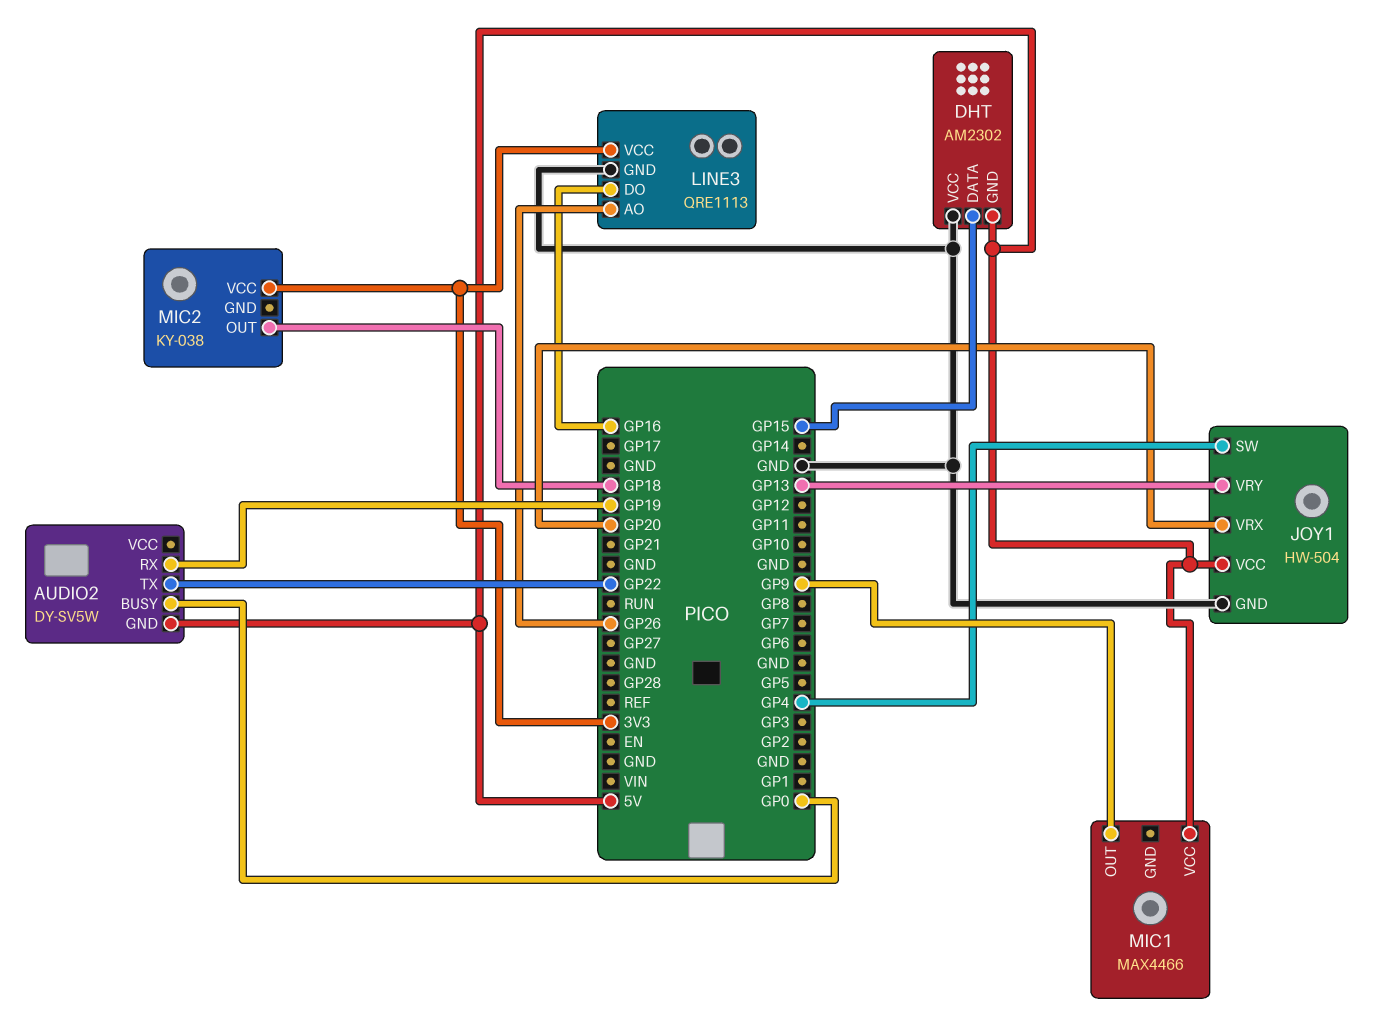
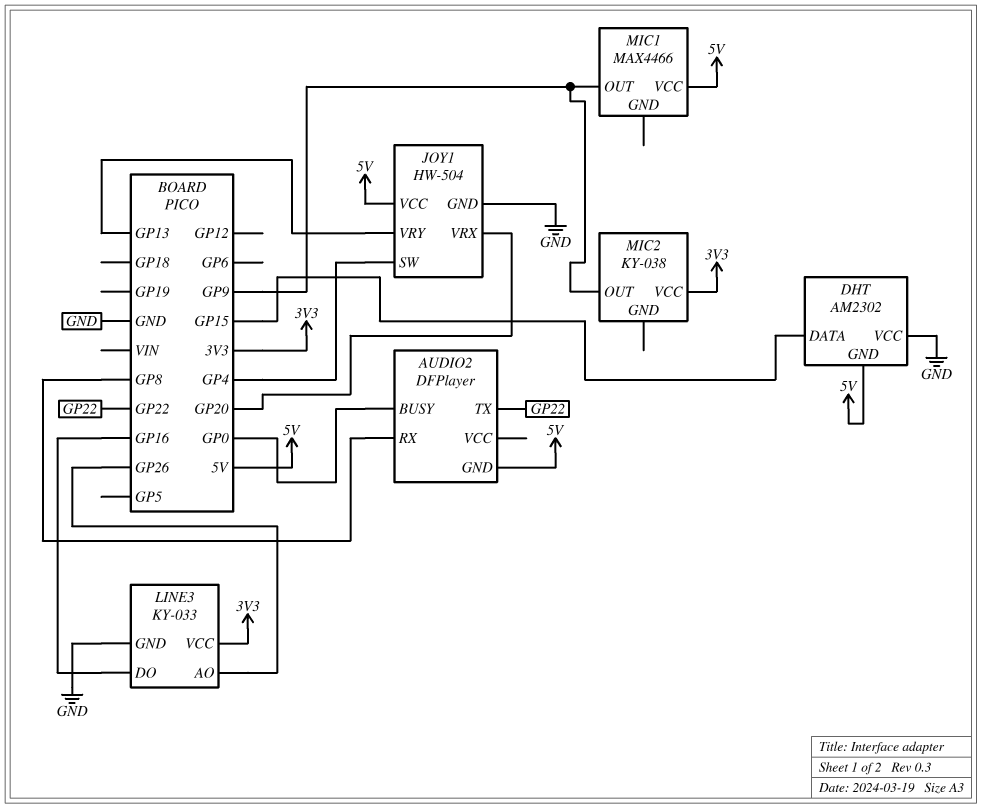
AUDIO2: DY-SV5W -> DFPlayer
AUDIO2 pin RX: GP19 -> GP8
LINE3: QRE1113 -> KY-033
MIC2 pin OUT: GP18 -> GP9

